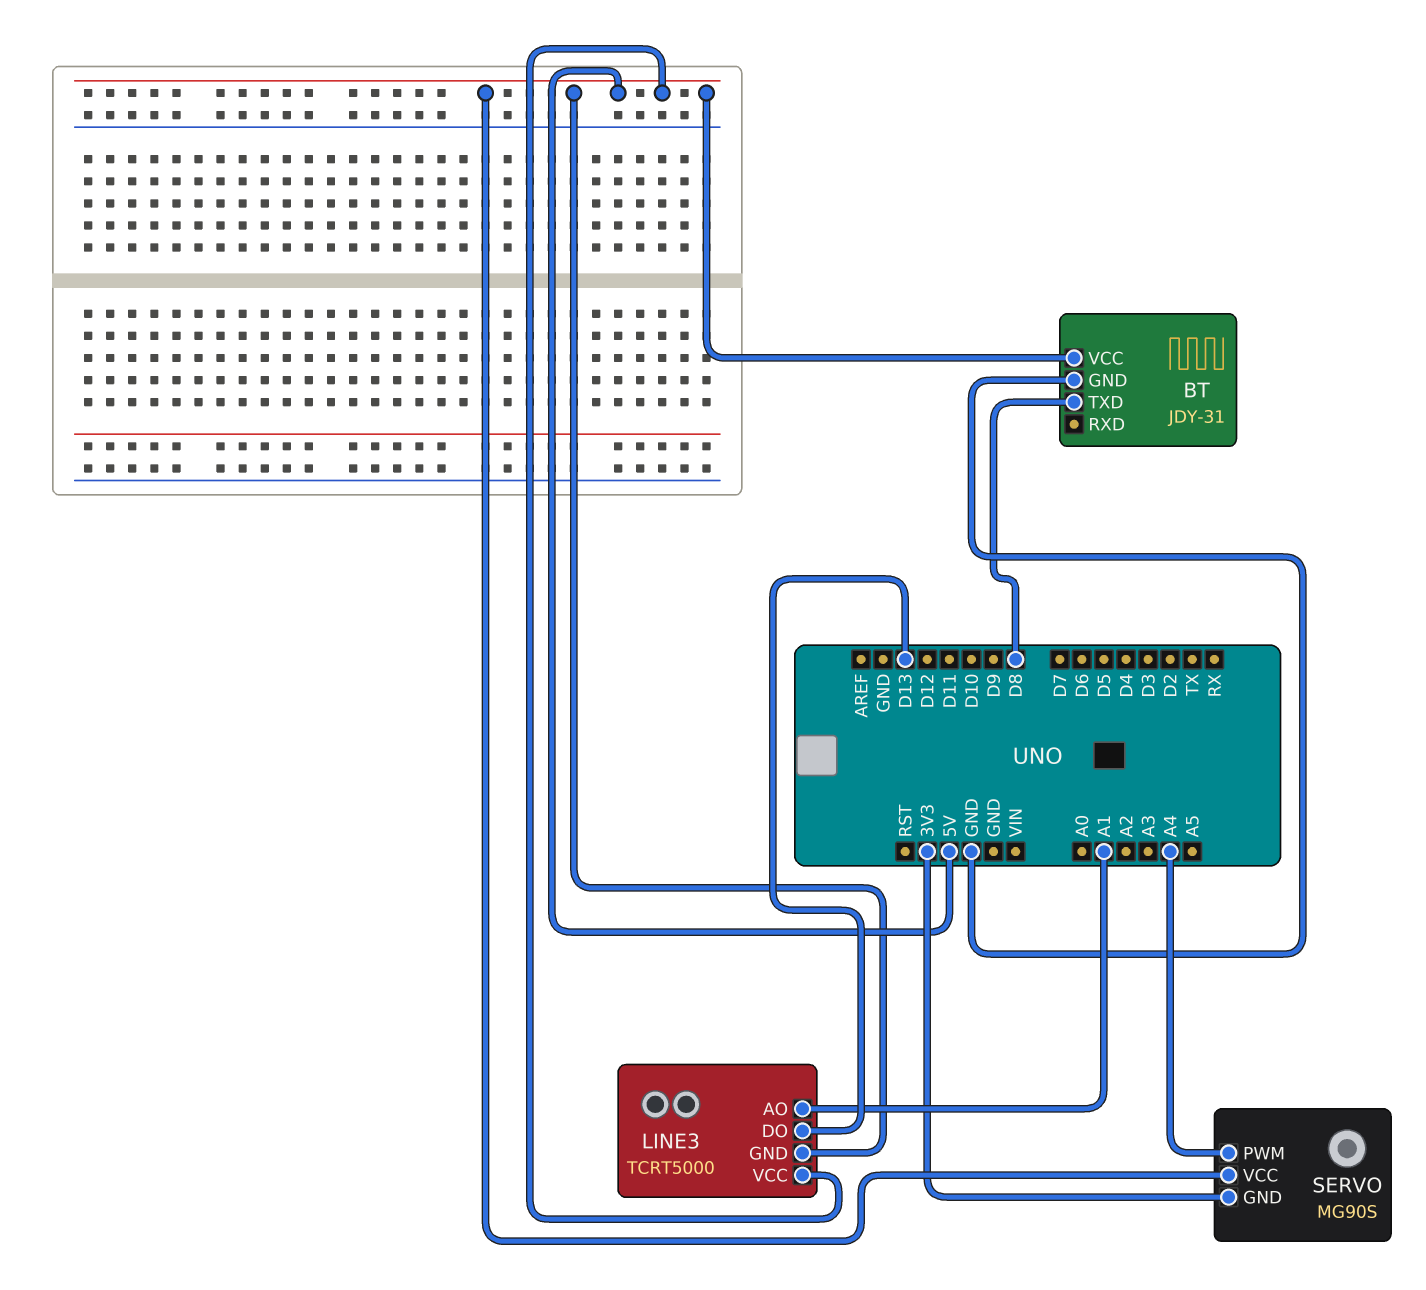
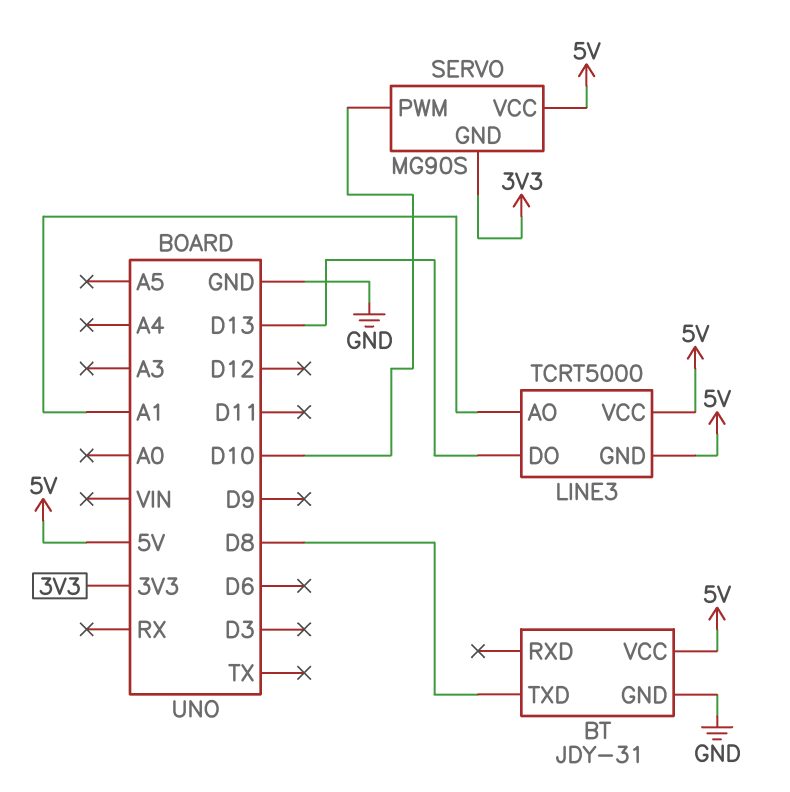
SERVO pin PWM: A4 -> D10

